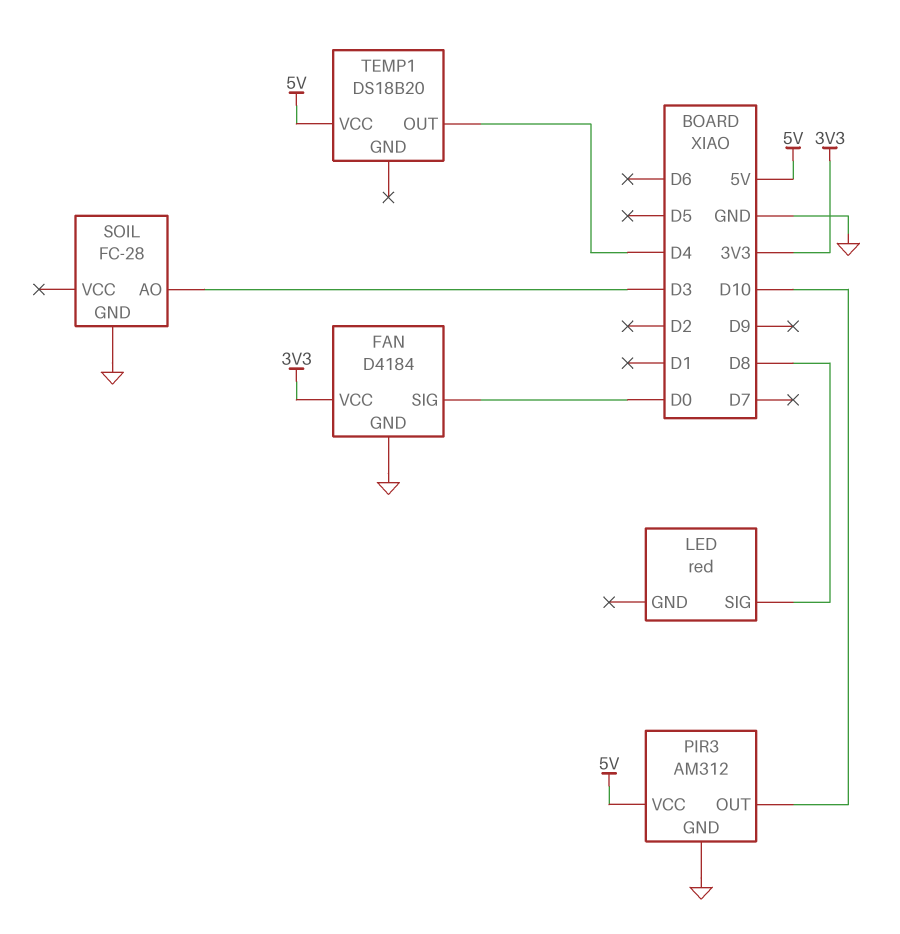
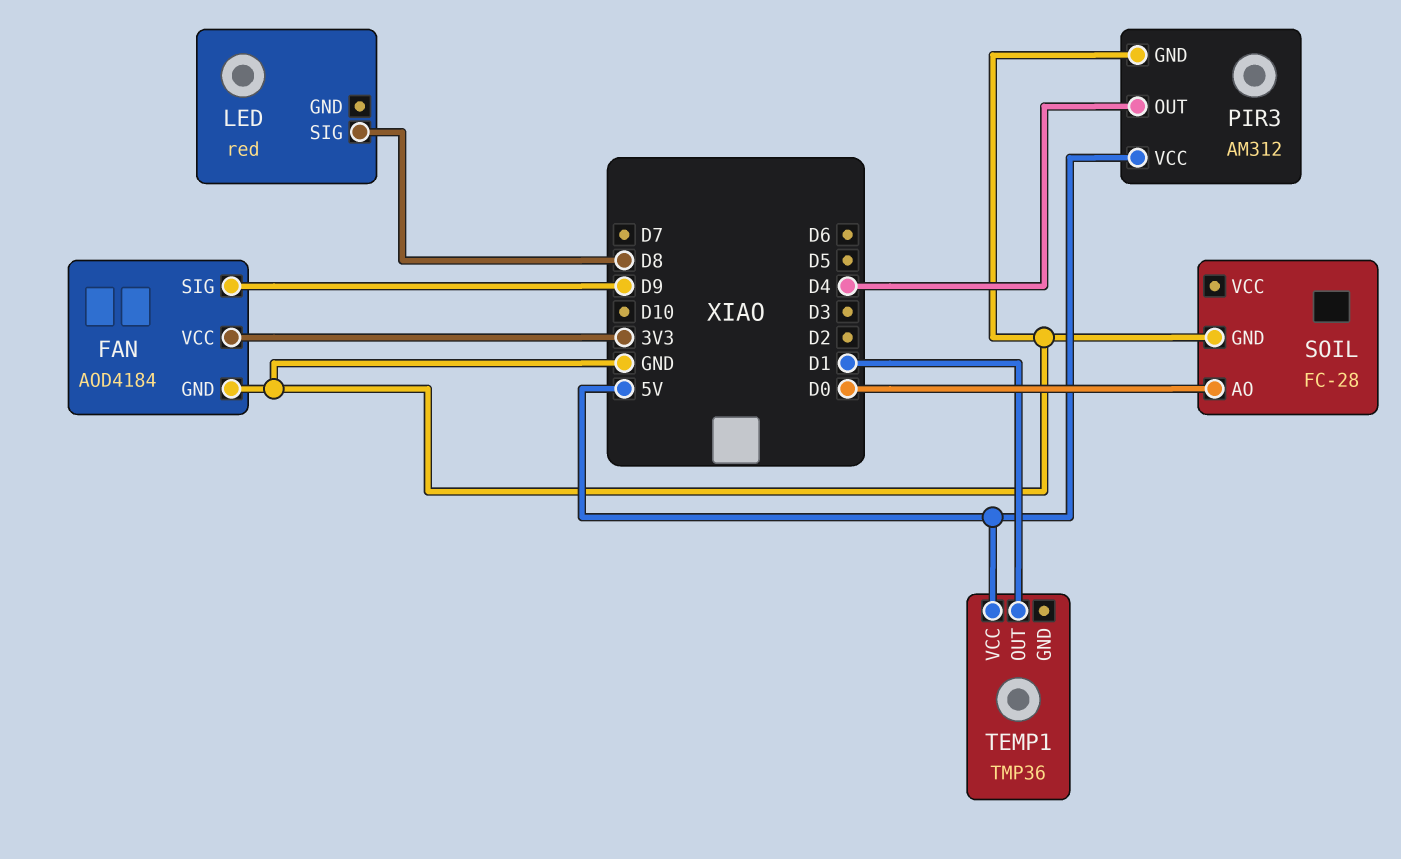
FAN: D4184 -> AOD4184
FAN pin SIG: D0 -> D9
PIR3 pin OUT: D10 -> D4
SOIL pin AO: D3 -> D0
TEMP1: DS18B20 -> TMP36
TEMP1 pin OUT: D4 -> D1

